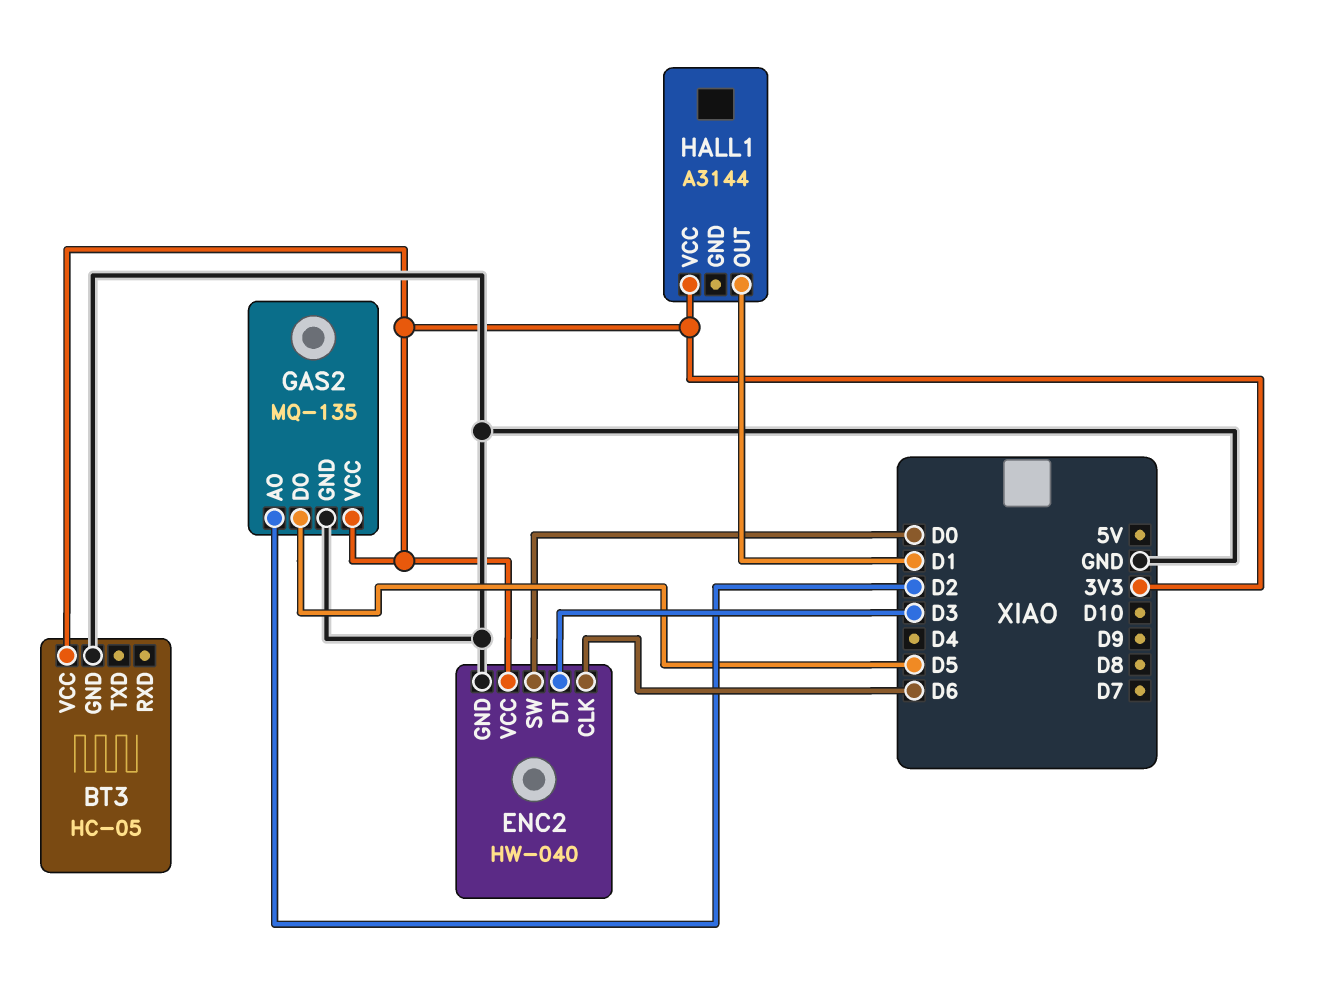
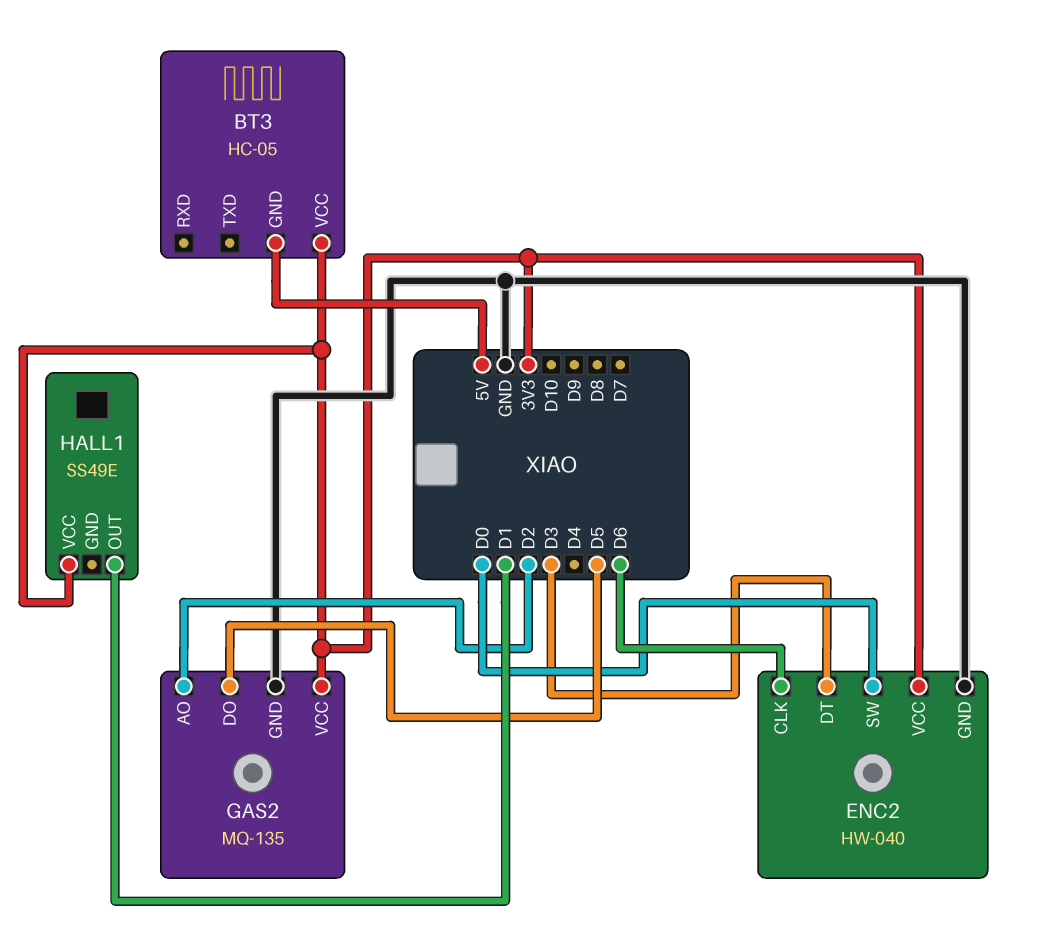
BT3 pin GND: GND -> 5V
HALL1: A3144 -> SS49E

